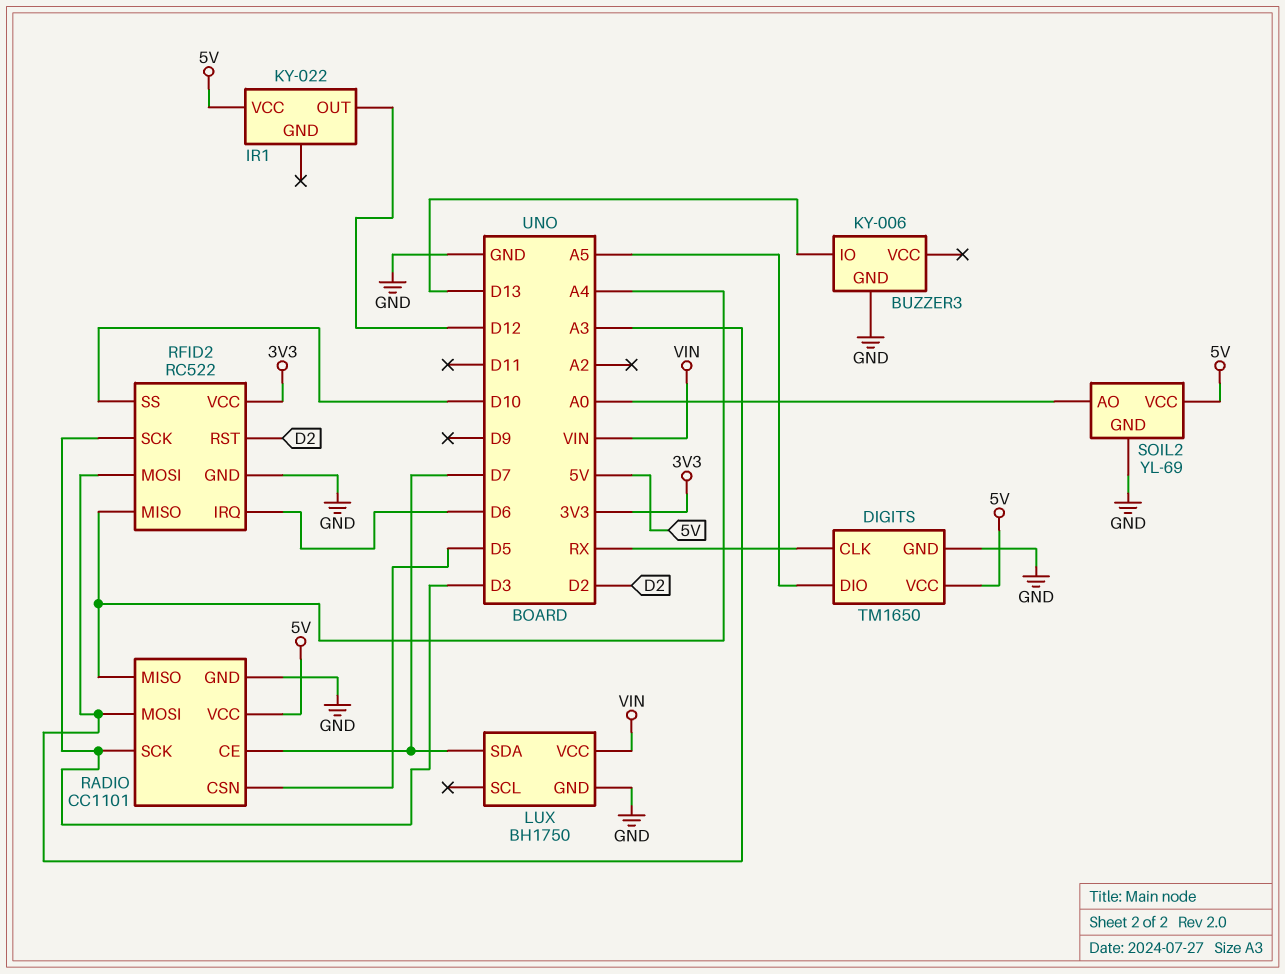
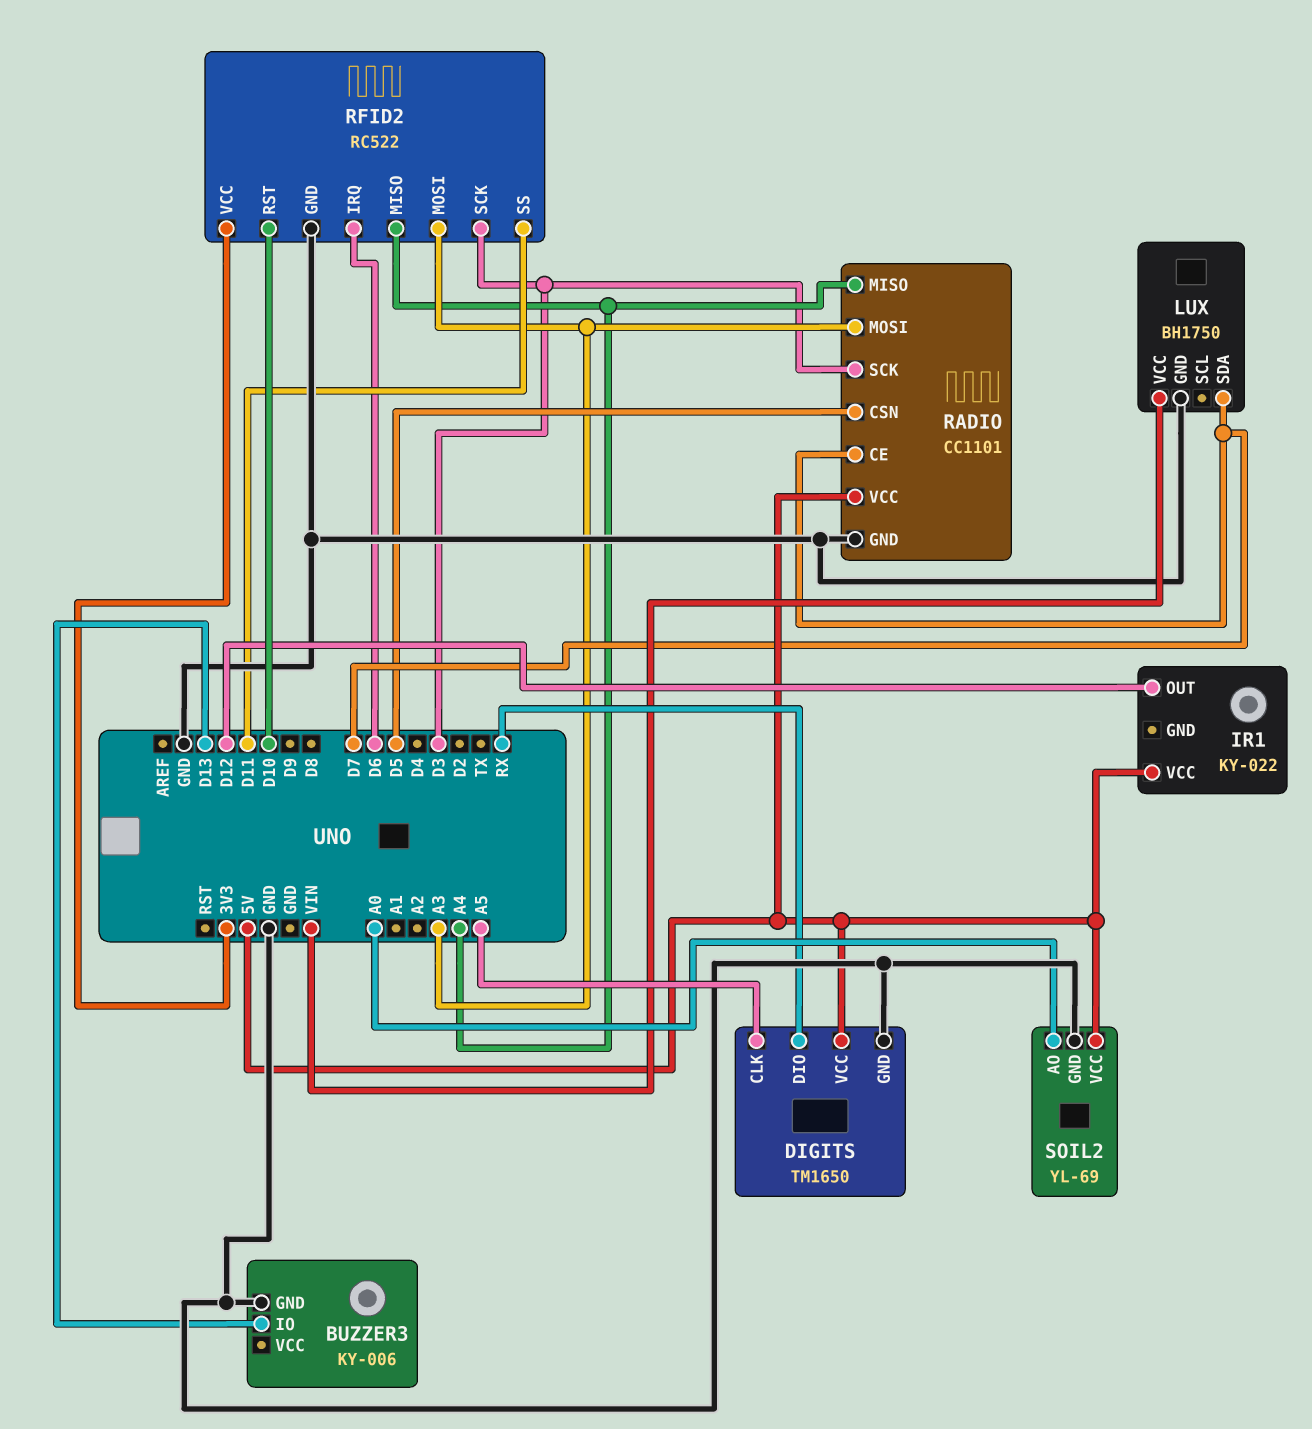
DIGITS pin CLK: RX -> A5
DIGITS pin DIO: A5 -> RX
RFID2 pin RST: D2 -> D10
RFID2 pin SS: D10 -> D11

